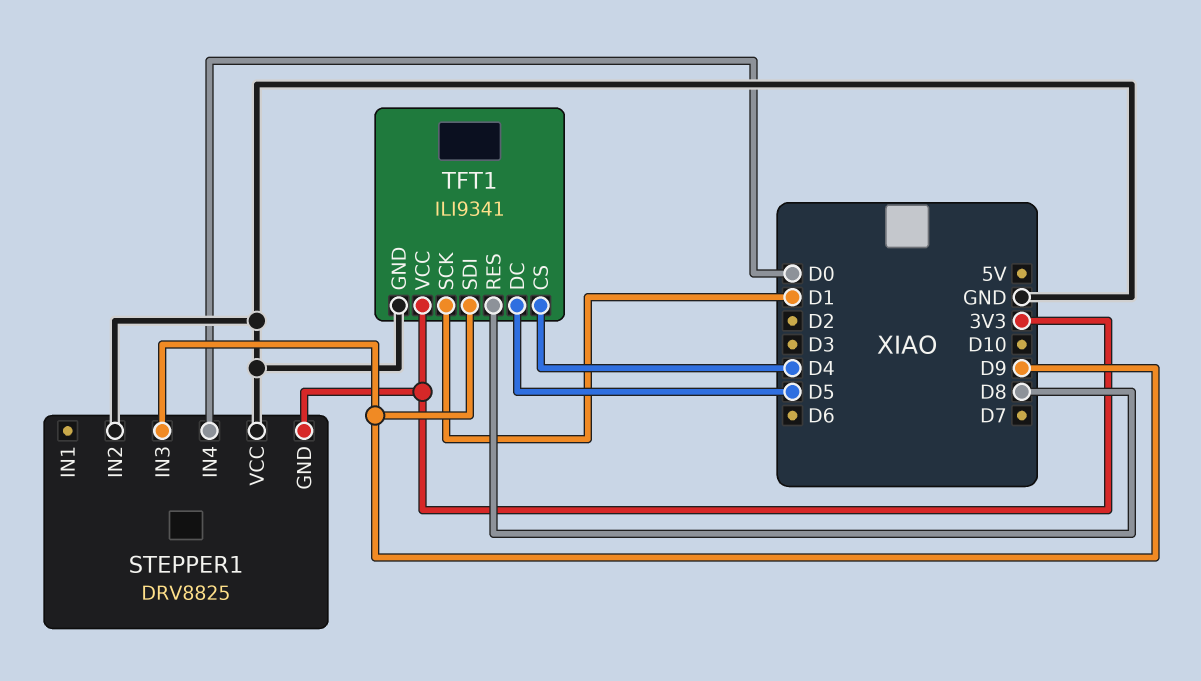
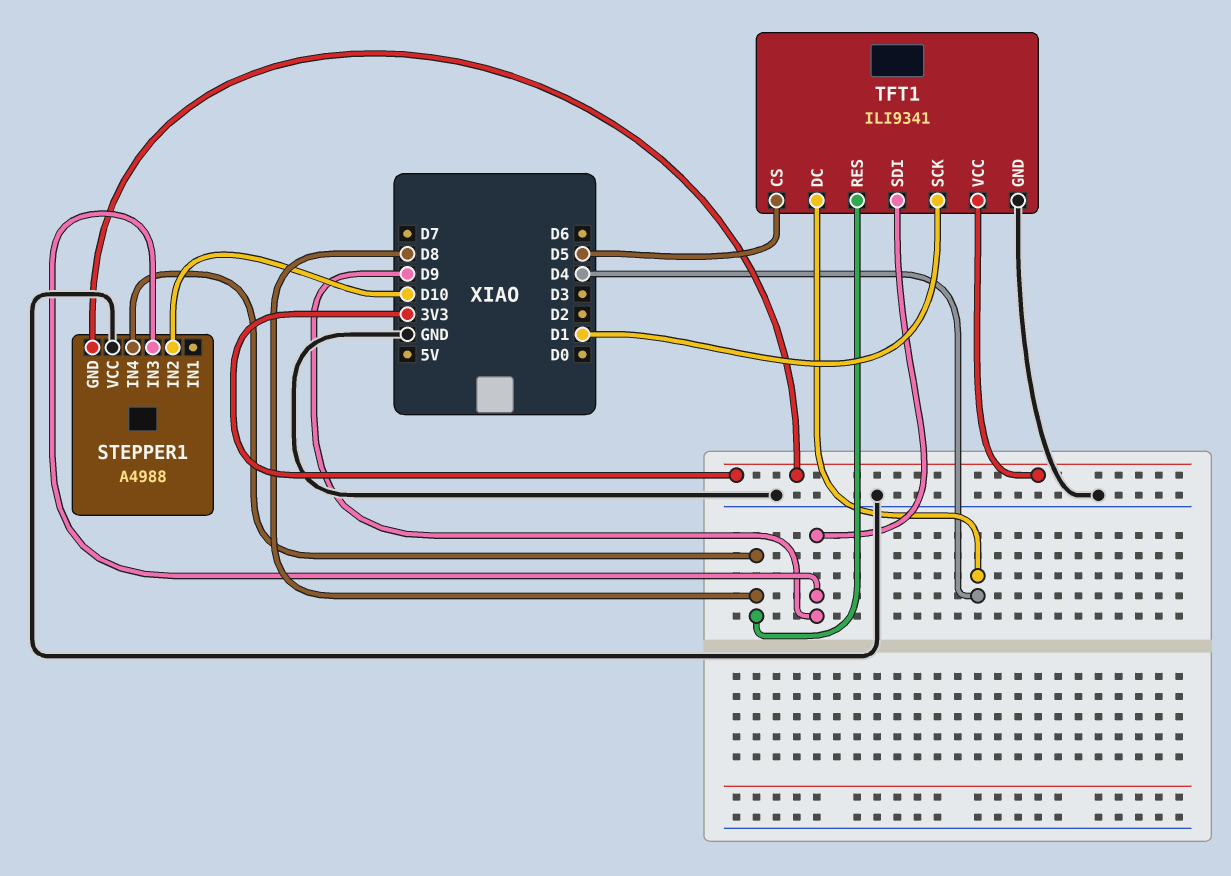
STEPPER1: DRV8825 -> A4988
STEPPER1 pin IN2: GND -> D10
STEPPER1 pin IN4: D0 -> D8
TFT1 pin CS: D4 -> D5
TFT1 pin DC: D5 -> D4

